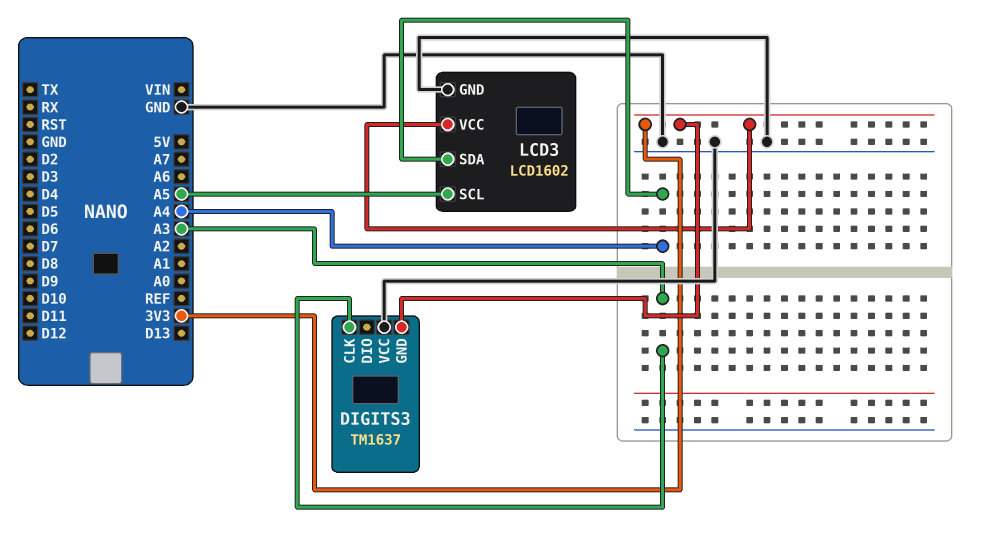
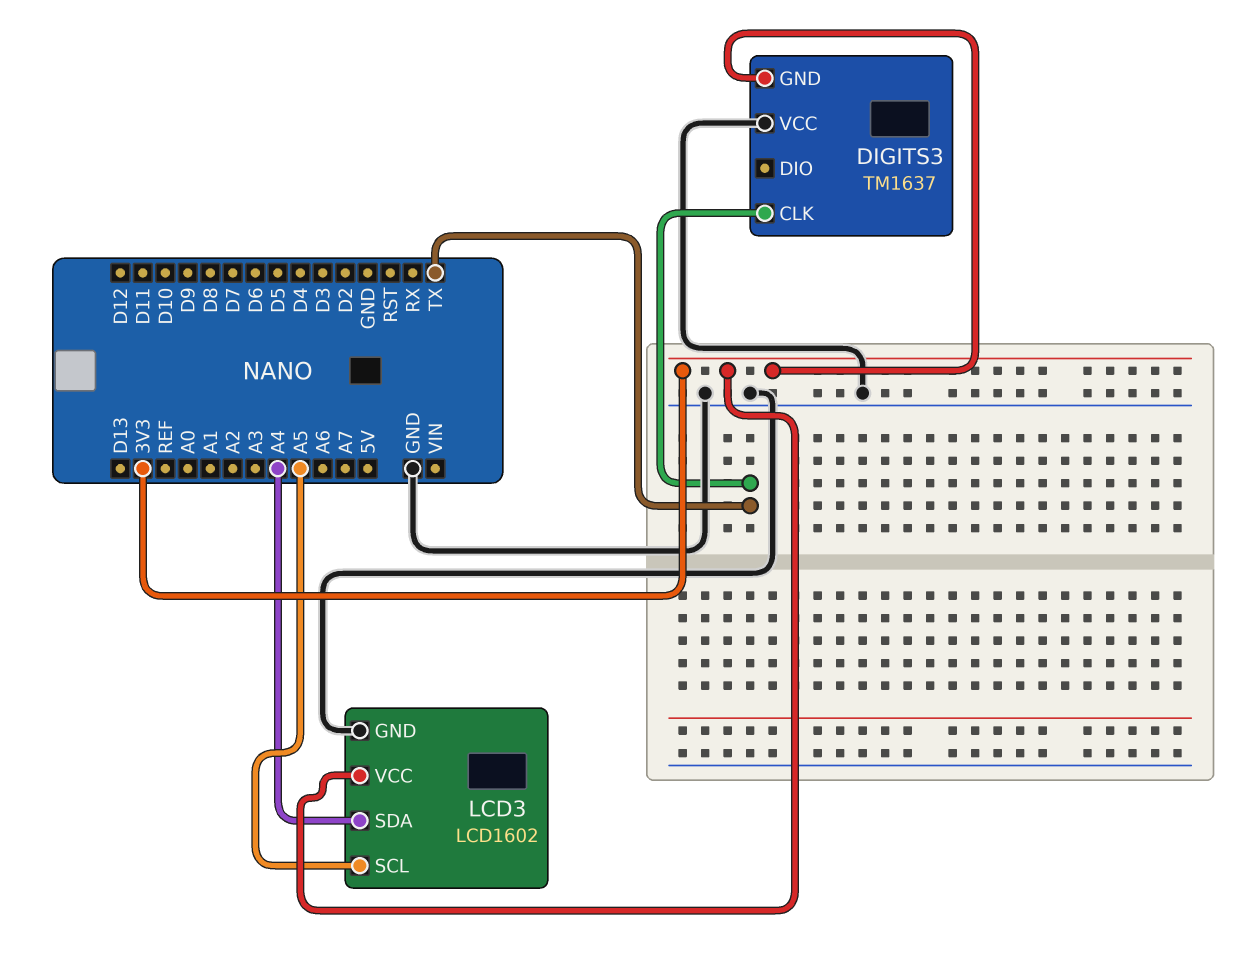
DIGITS3 pin CLK: A3 -> TX

